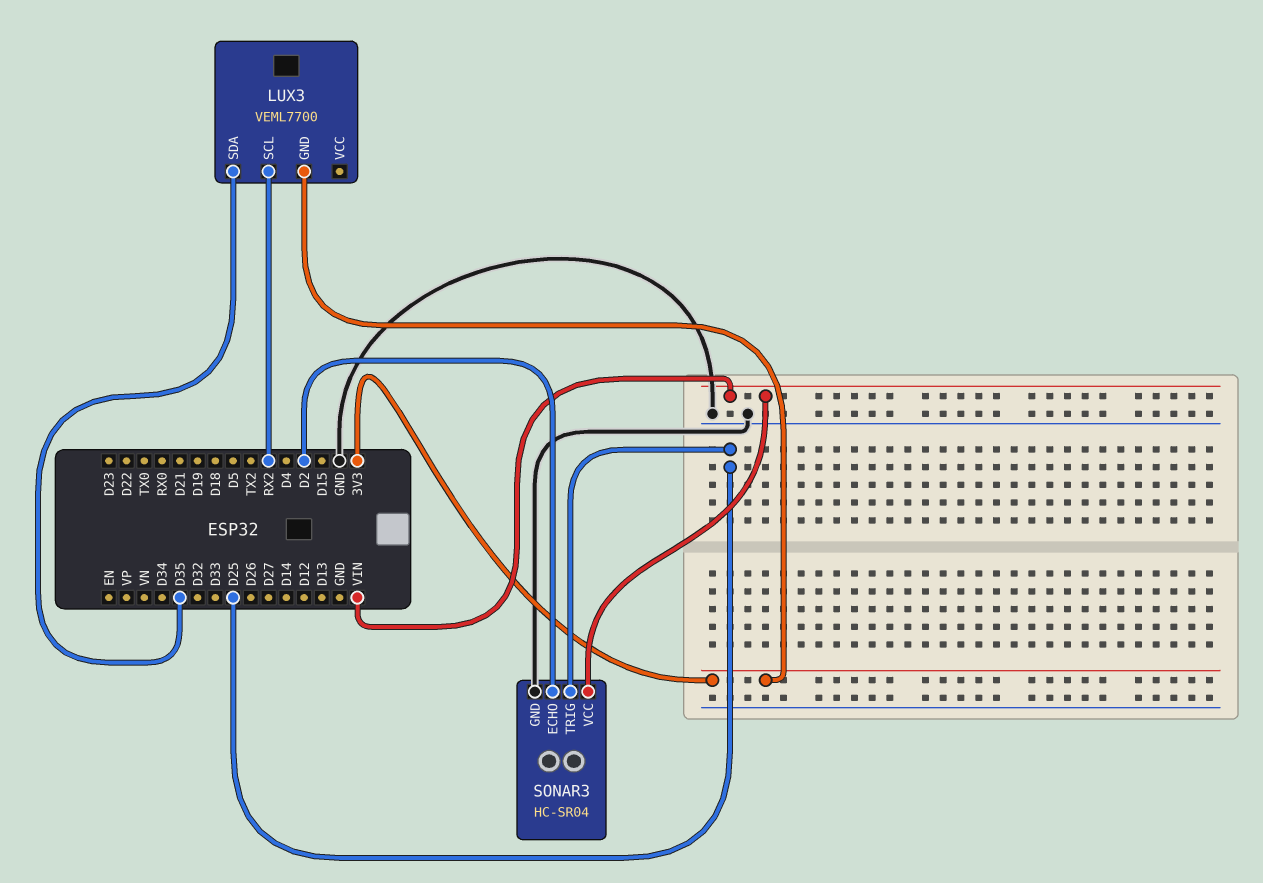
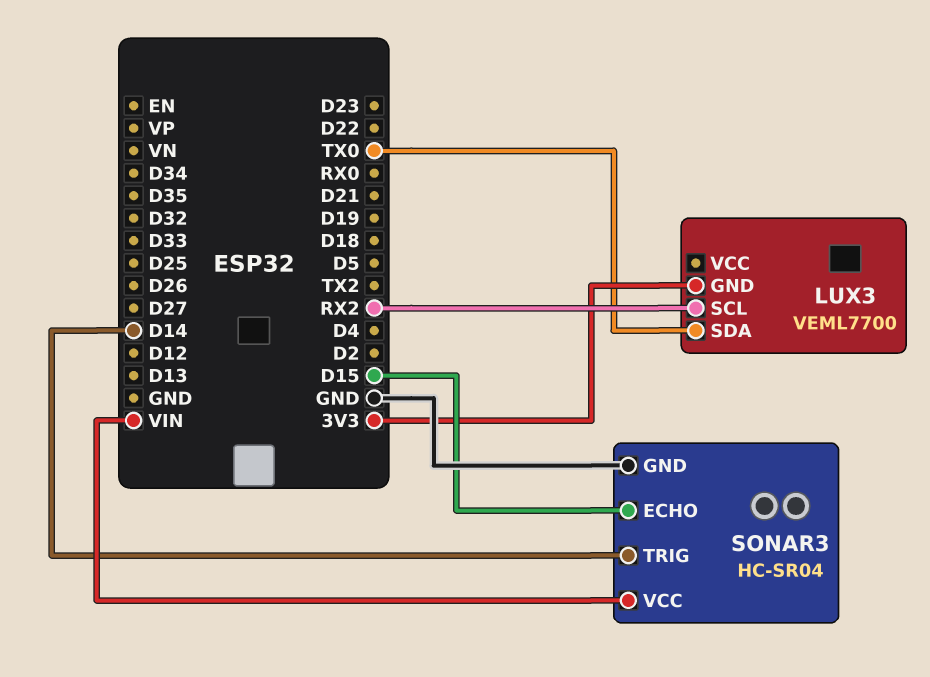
LUX3 pin SDA: D35 -> TX0
SONAR3 pin ECHO: D2 -> D15
SONAR3 pin TRIG: D25 -> D14

